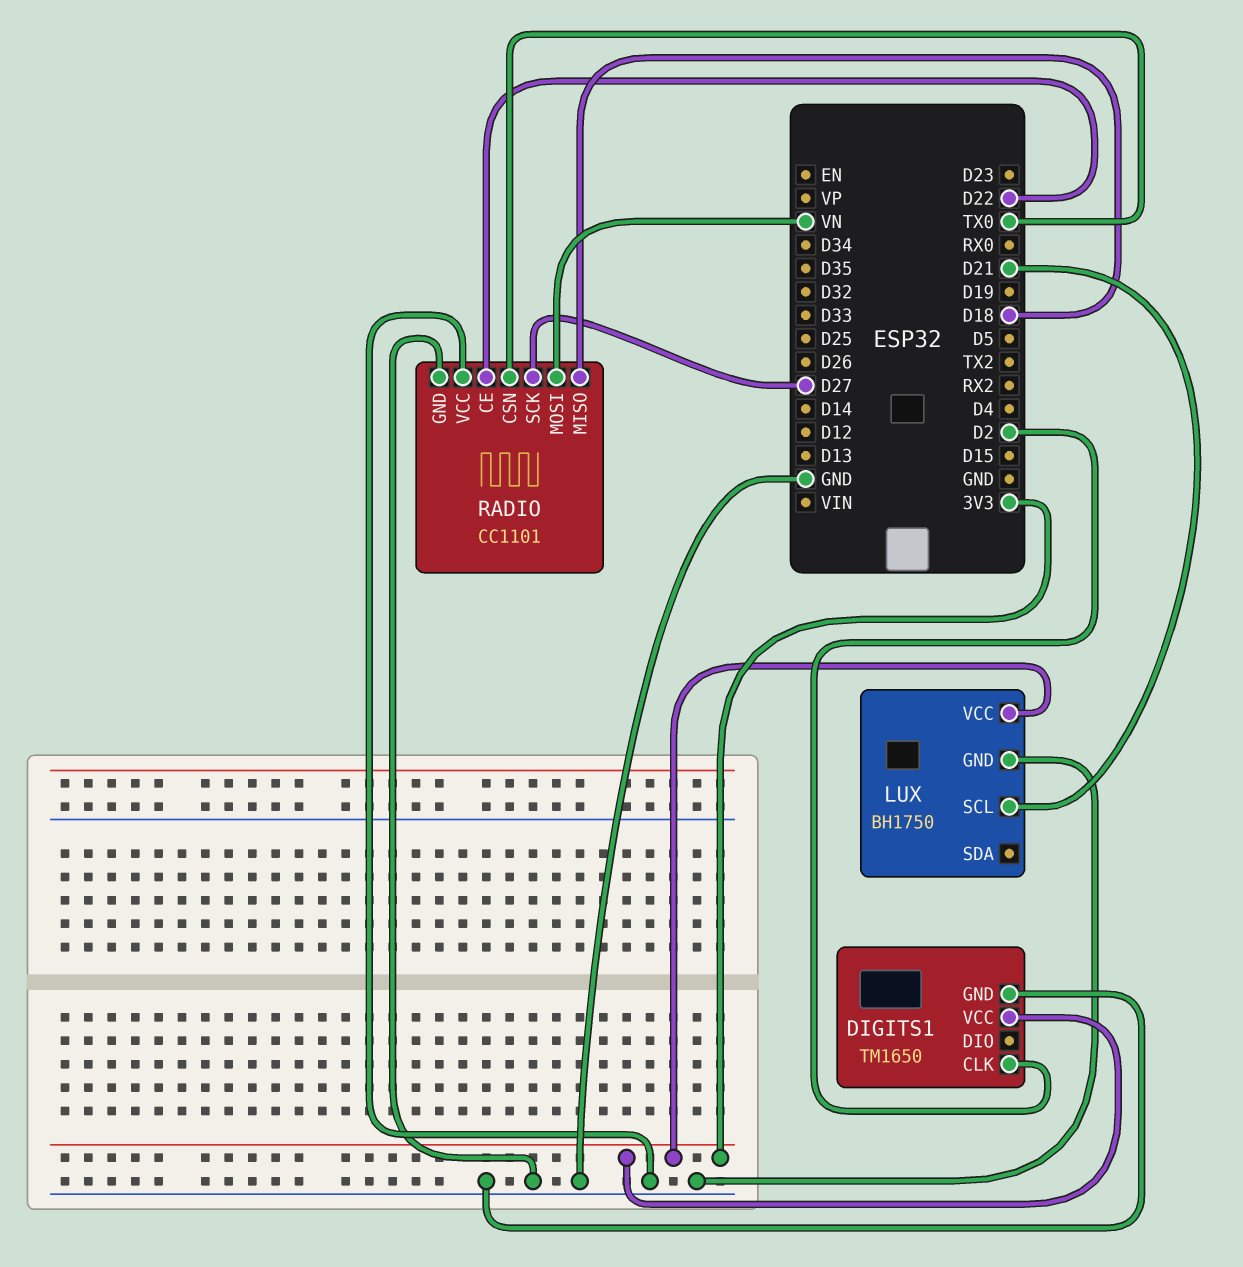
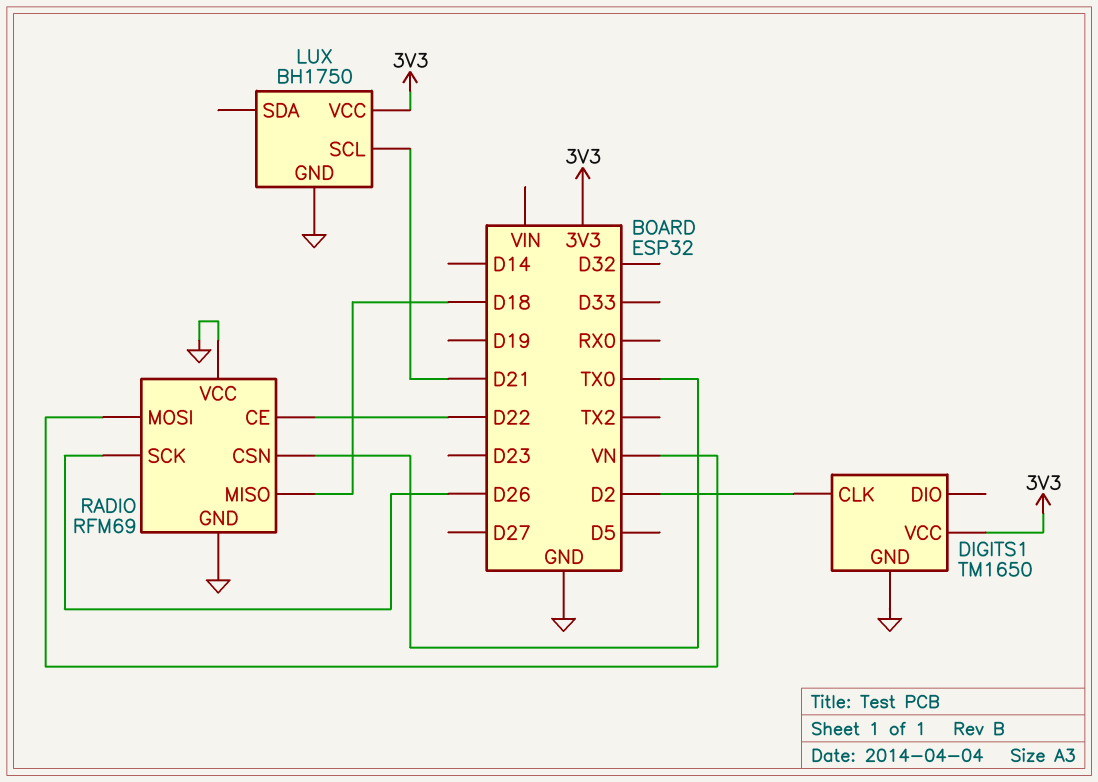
RADIO: CC1101 -> RFM69
RADIO pin SCK: D27 -> D26

